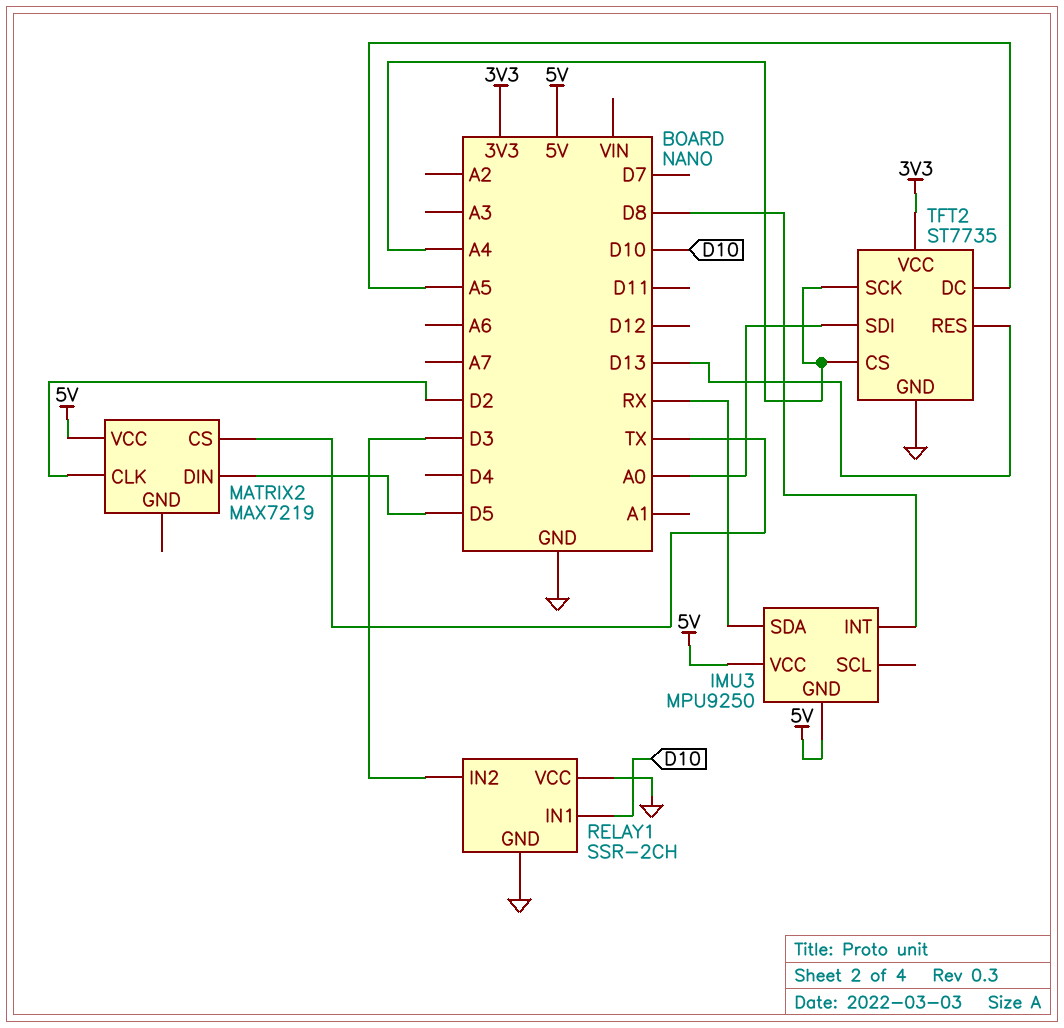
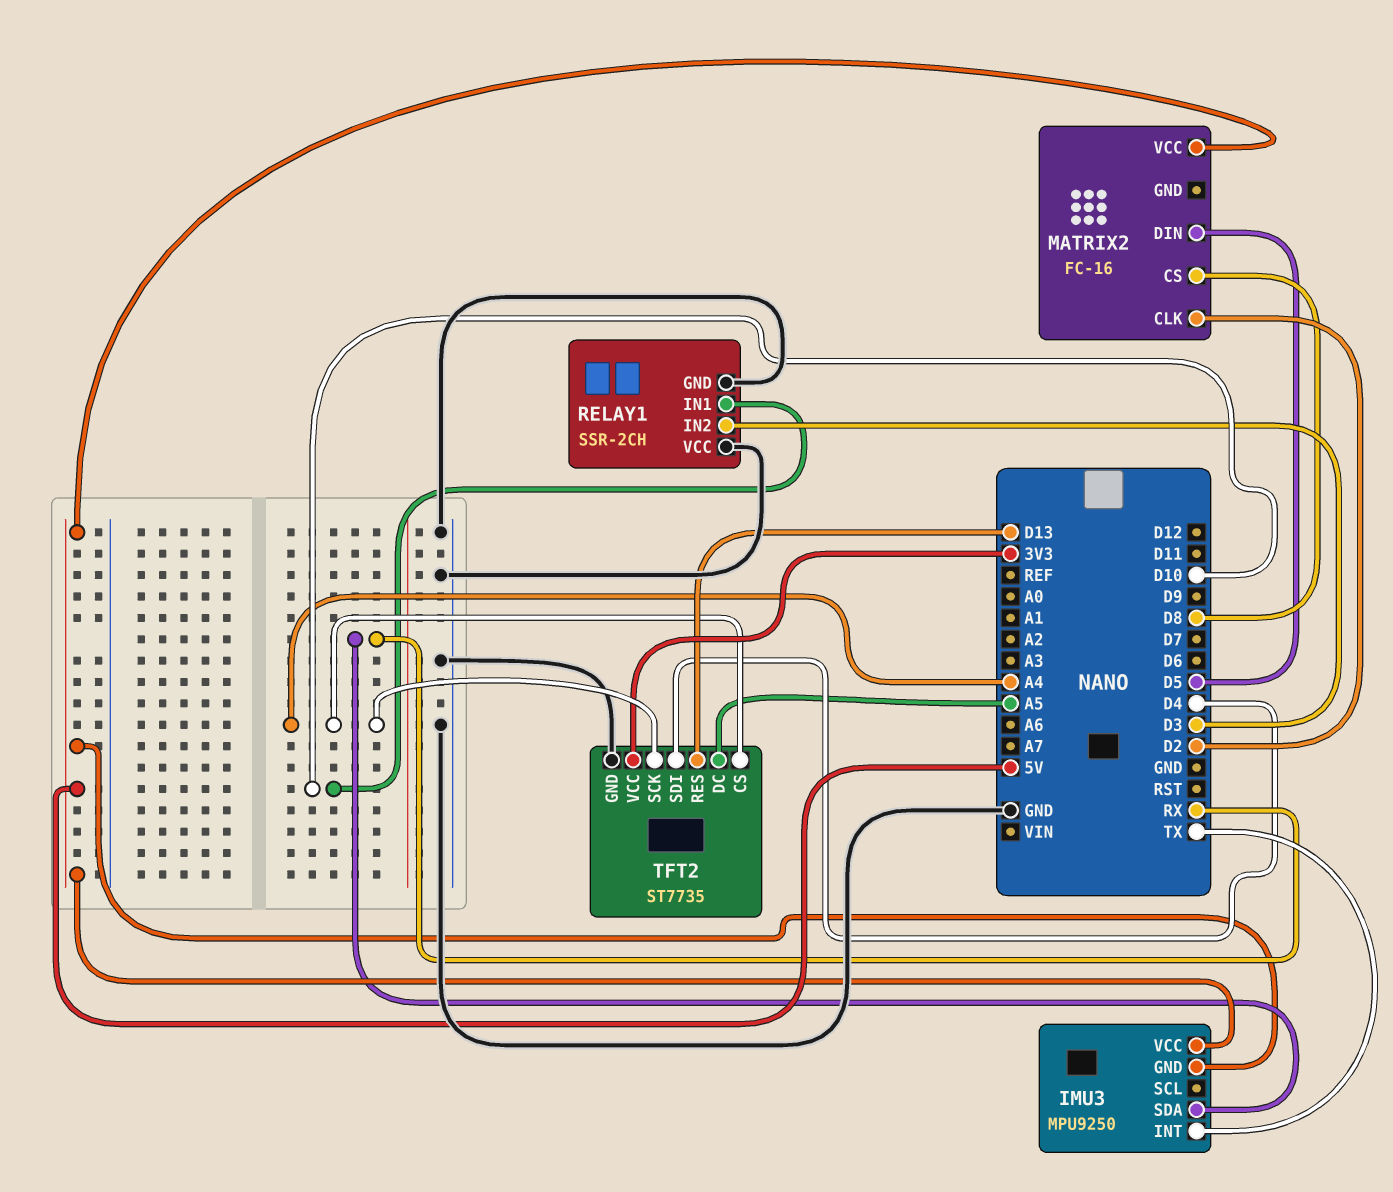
IMU3 pin INT: D8 -> TX
MATRIX2: MAX7219 -> FC-16
MATRIX2 pin CS: TX -> D8
TFT2 pin SDI: A0 -> D4

